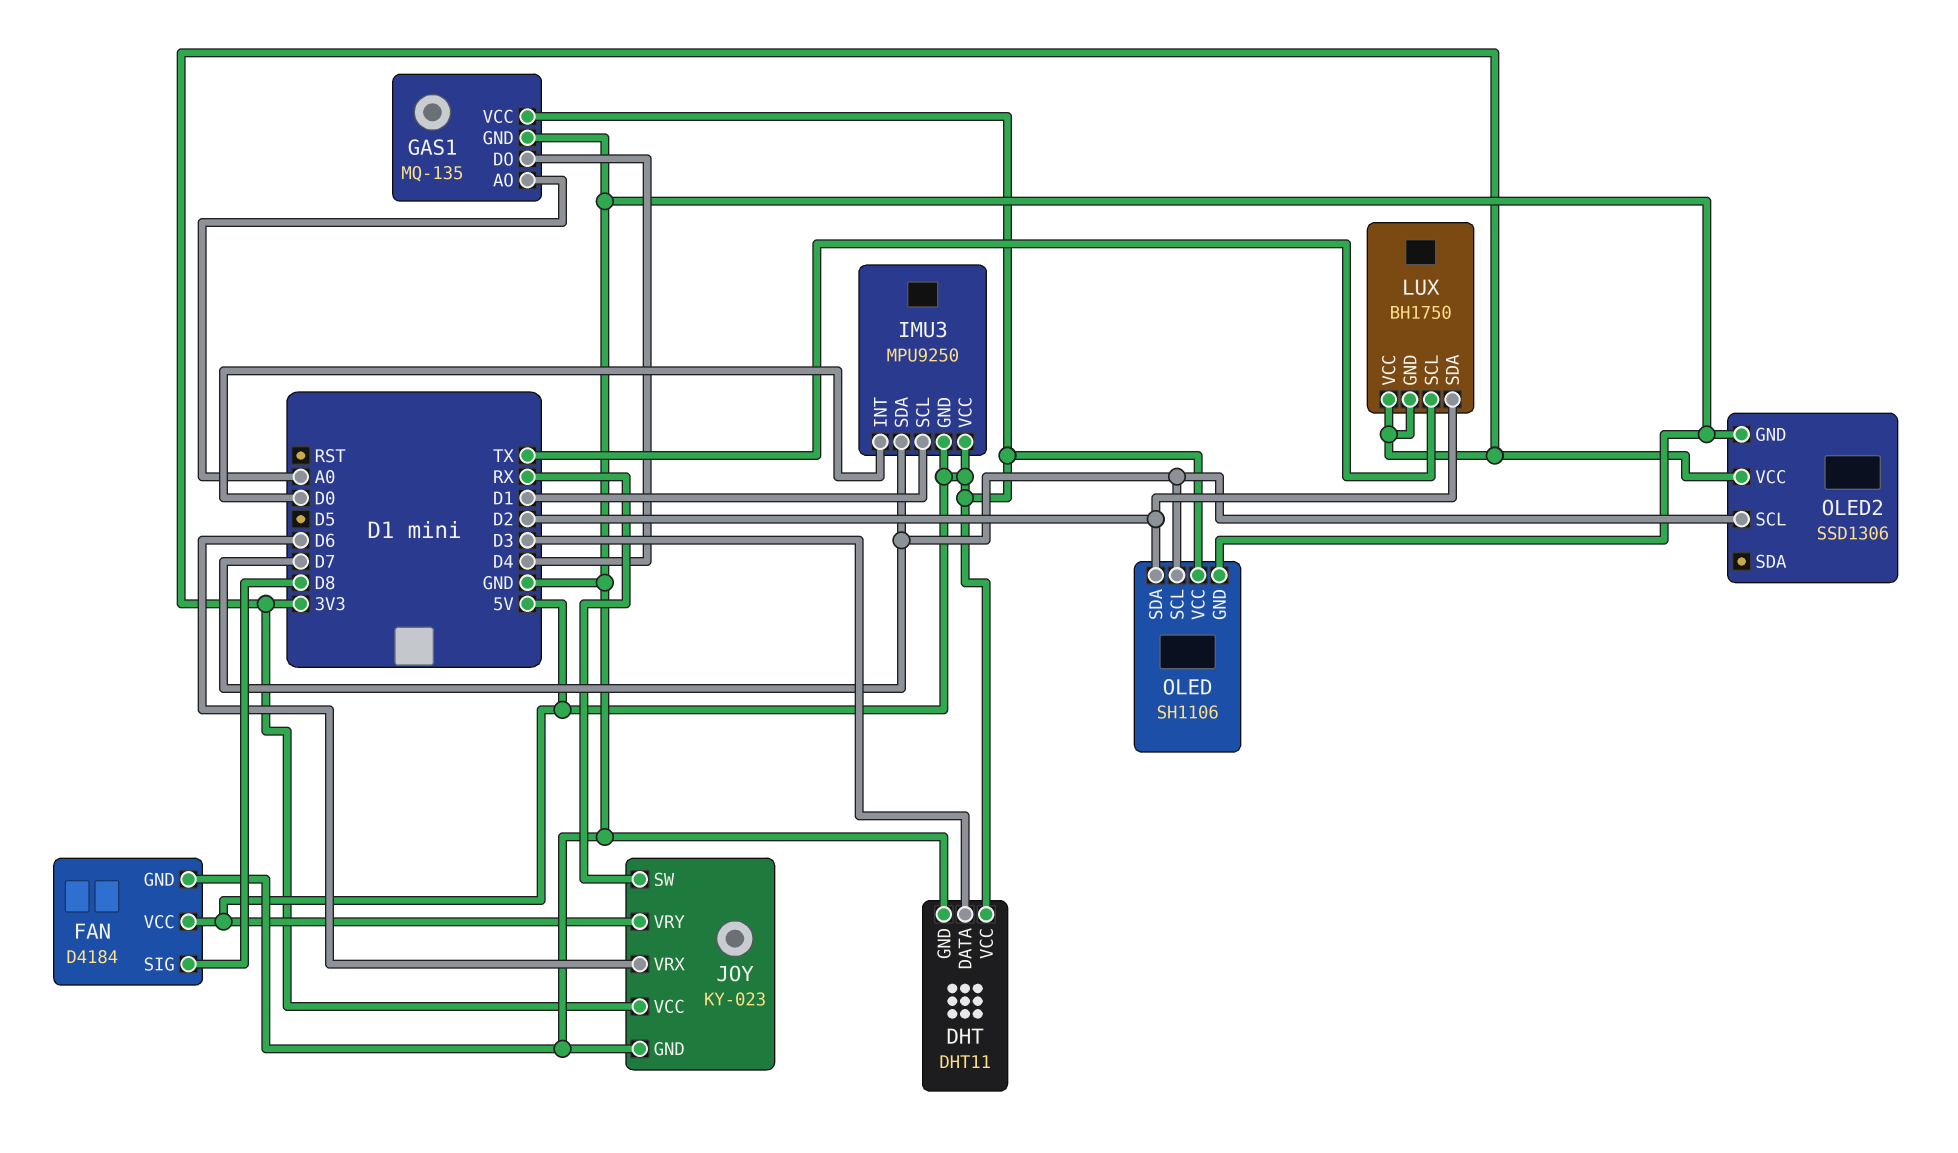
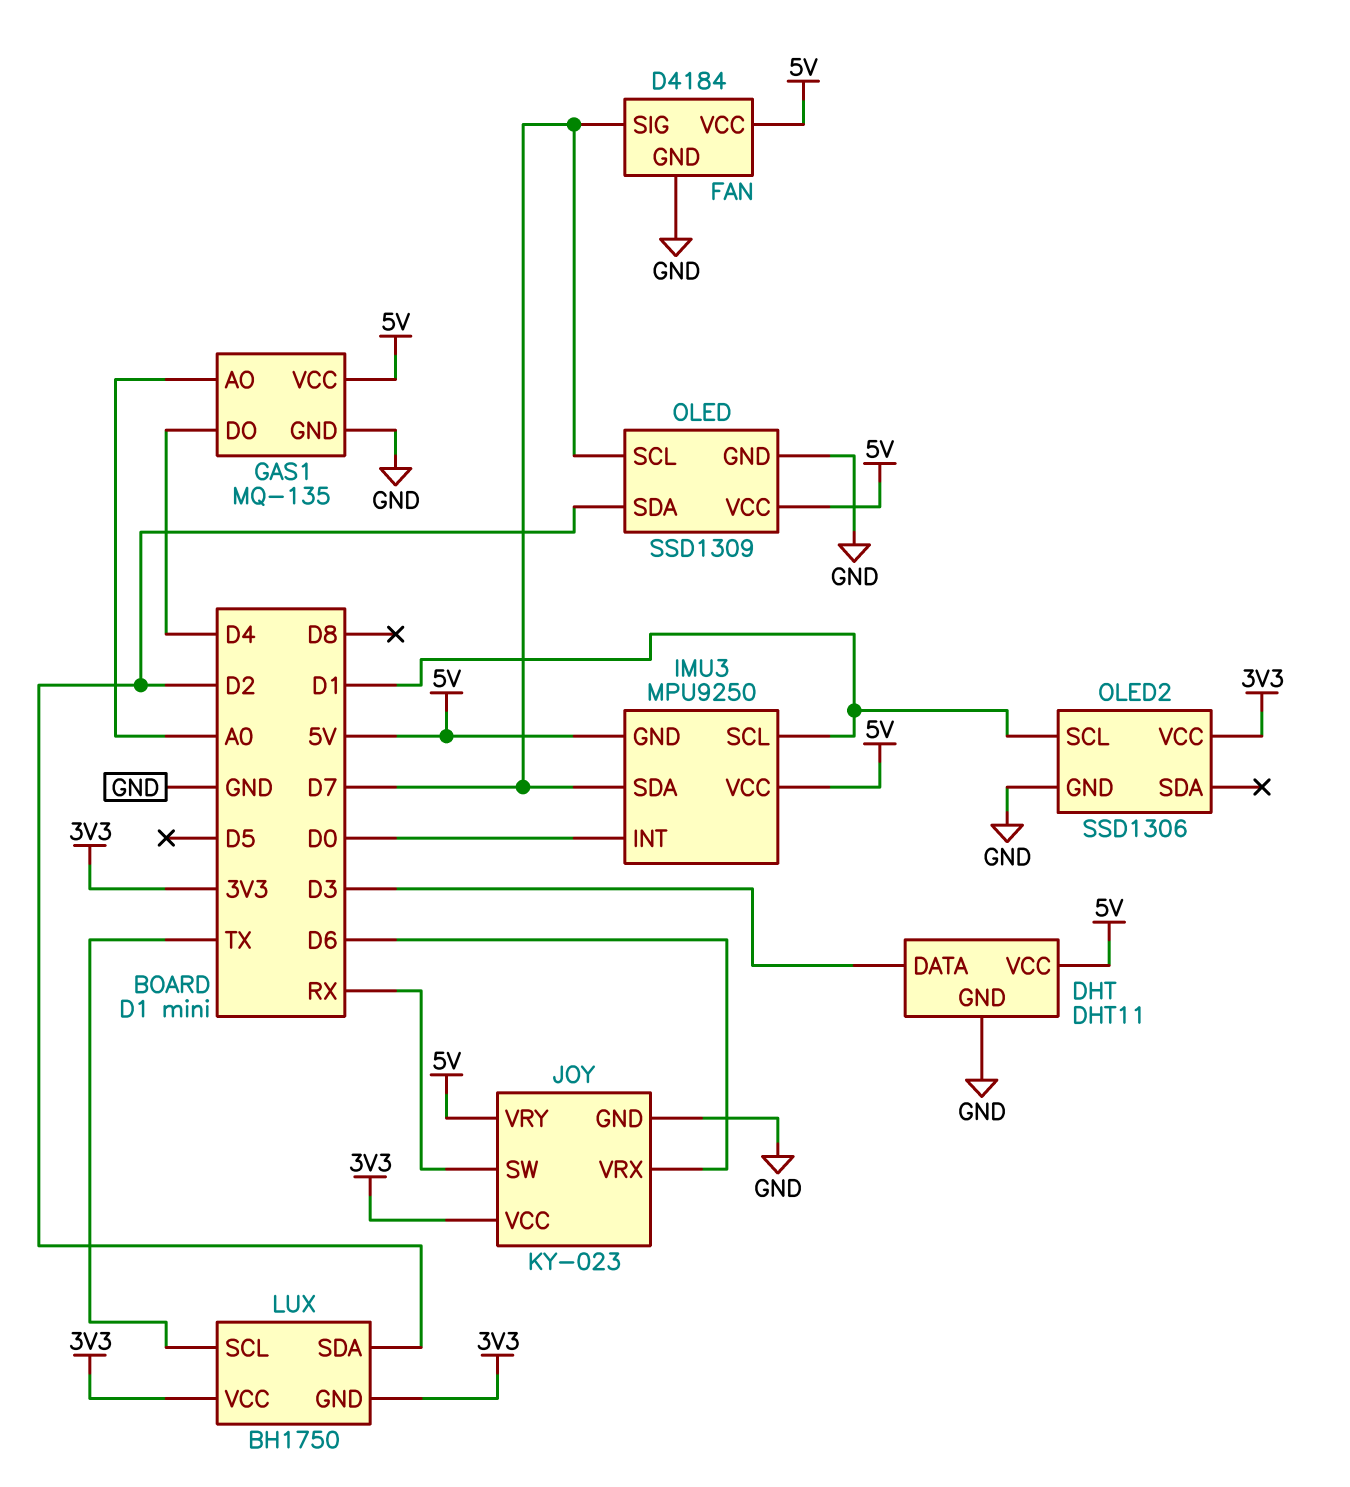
FAN pin SIG: D8 -> D7
OLED: SH1106 -> SSD1309
OLED2 pin SCL: D7 -> D1

